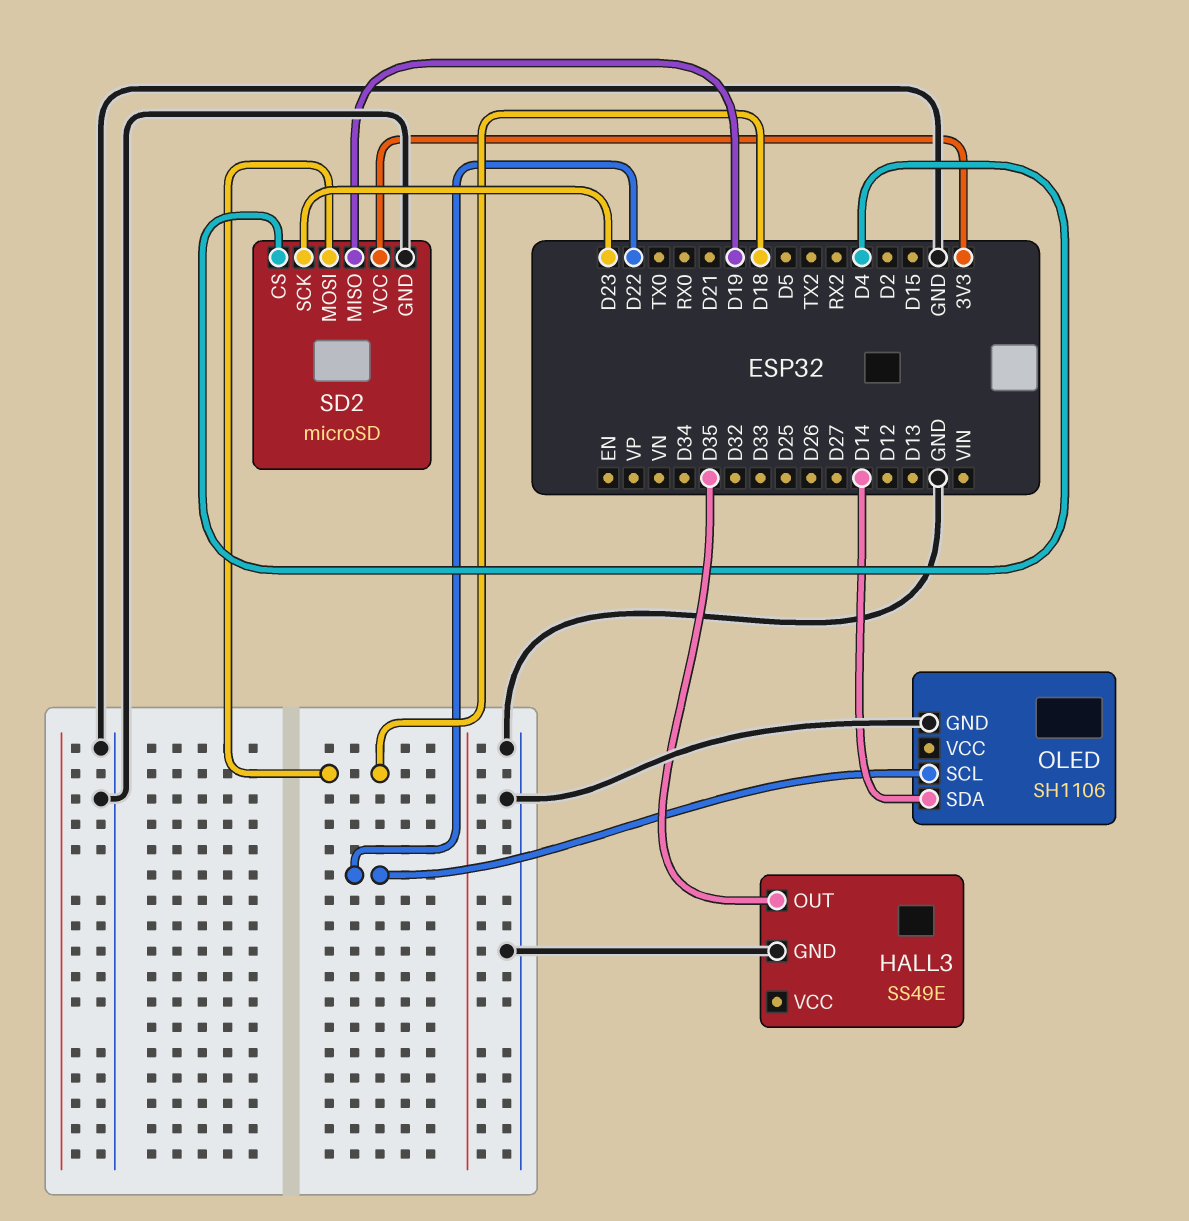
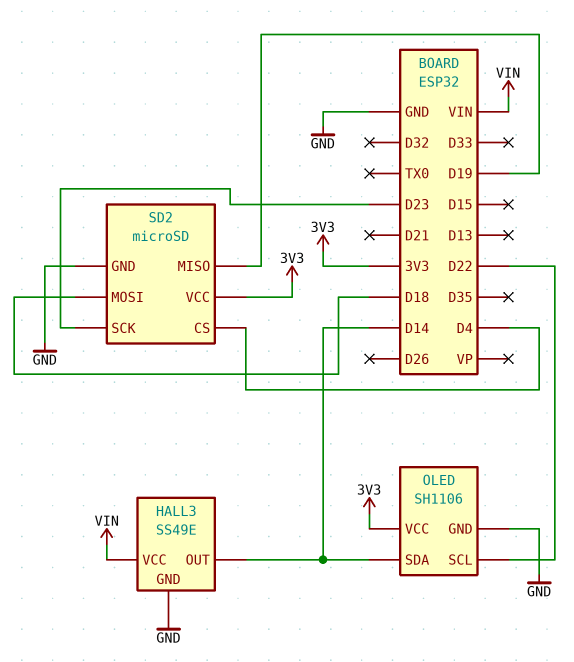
HALL3 pin OUT: D35 -> D14
HALL3 pin VCC: none -> VIN
OLED pin VCC: none -> 3V3

